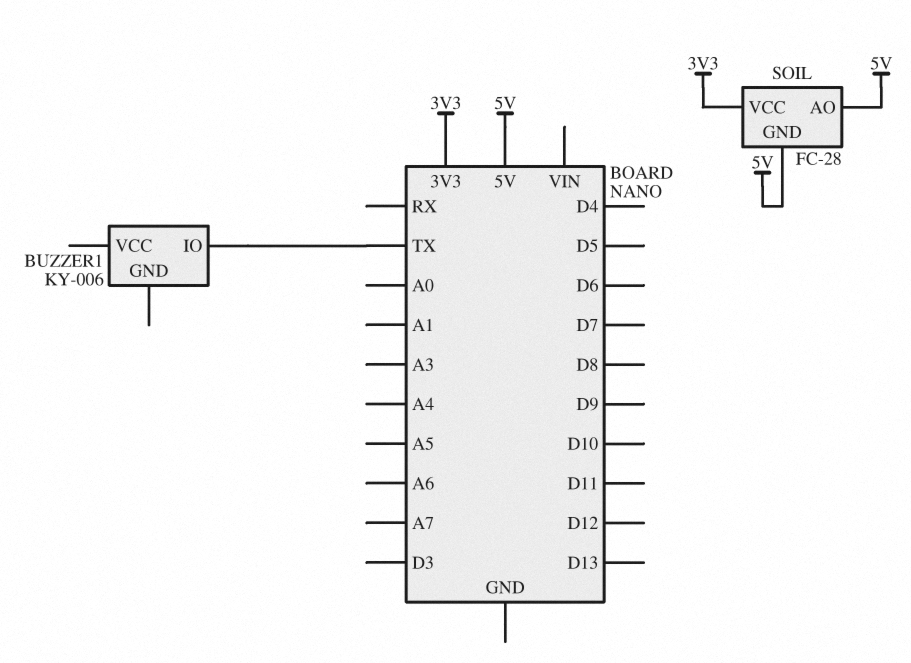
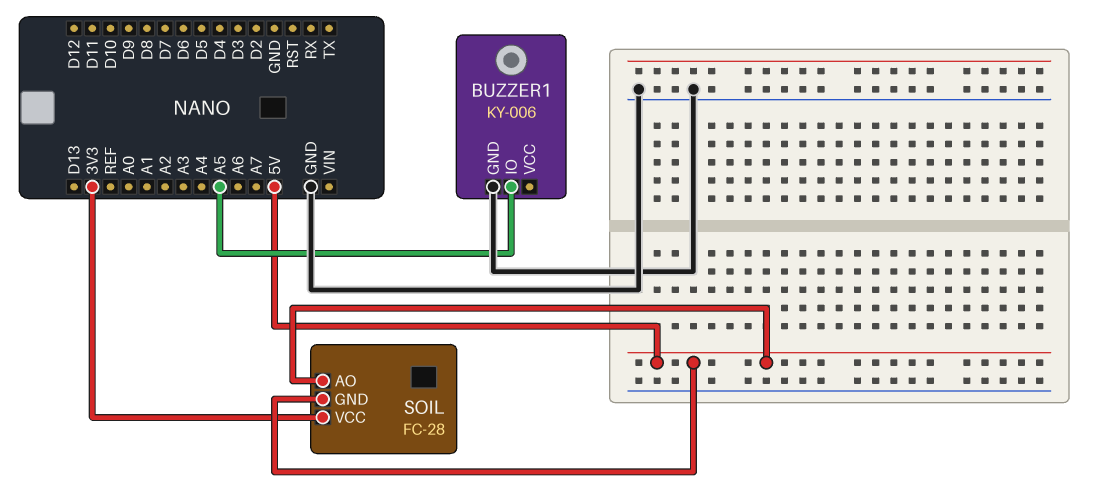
BUZZER1 pin GND: none -> GND
BUZZER1 pin IO: TX -> A5

